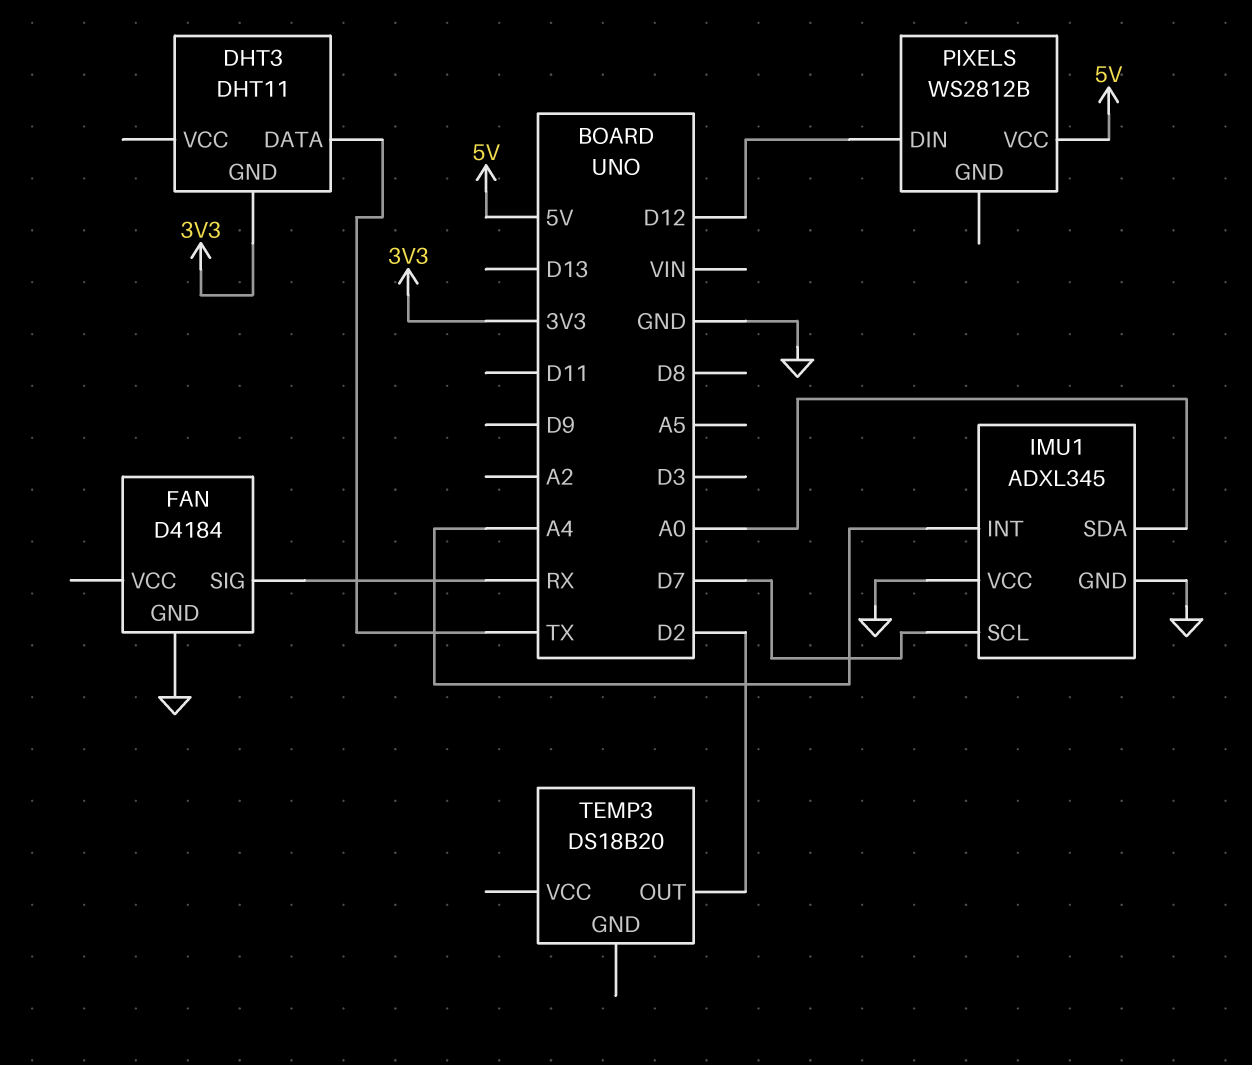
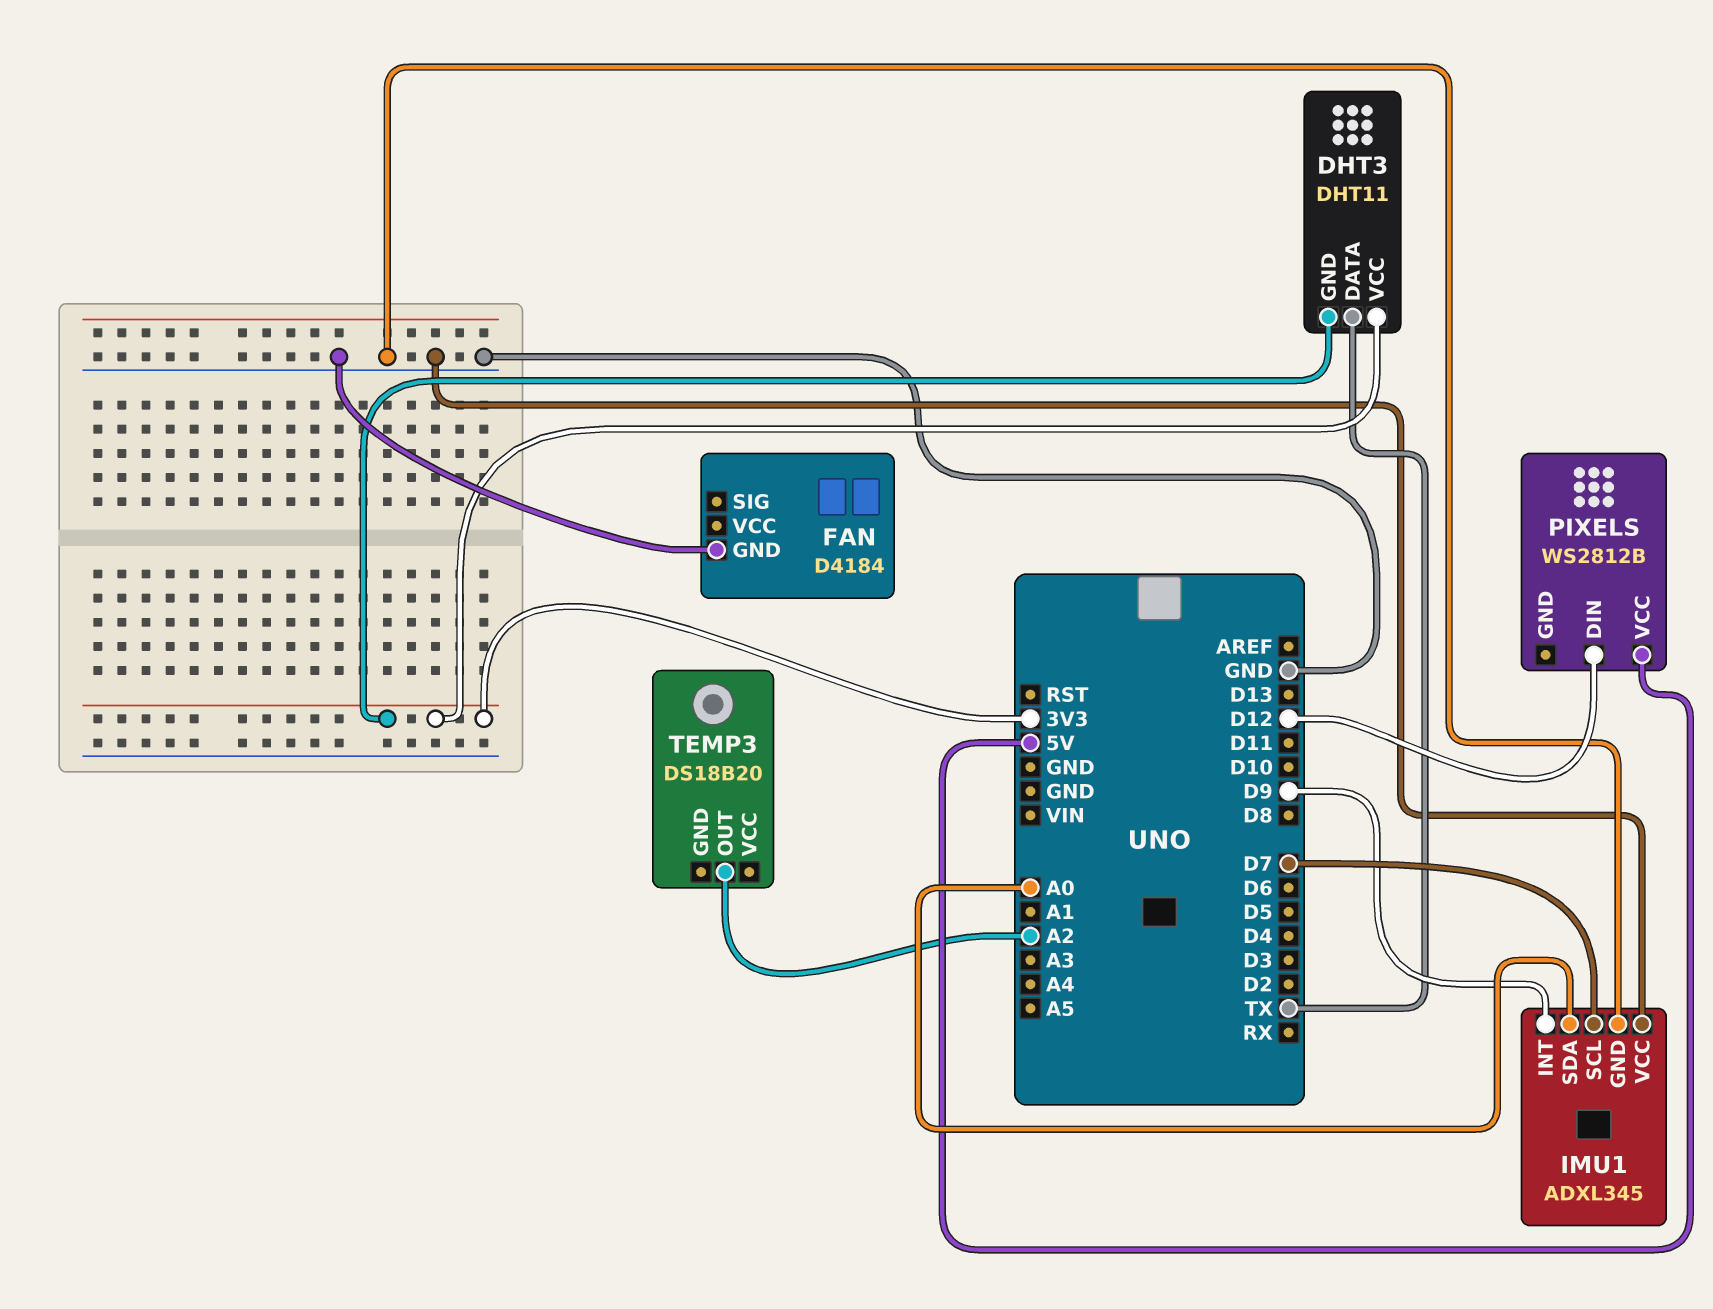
DHT3 pin VCC: none -> 3V3
FAN pin SIG: RX -> none
IMU1 pin INT: A4 -> D9
TEMP3 pin OUT: D2 -> A2

